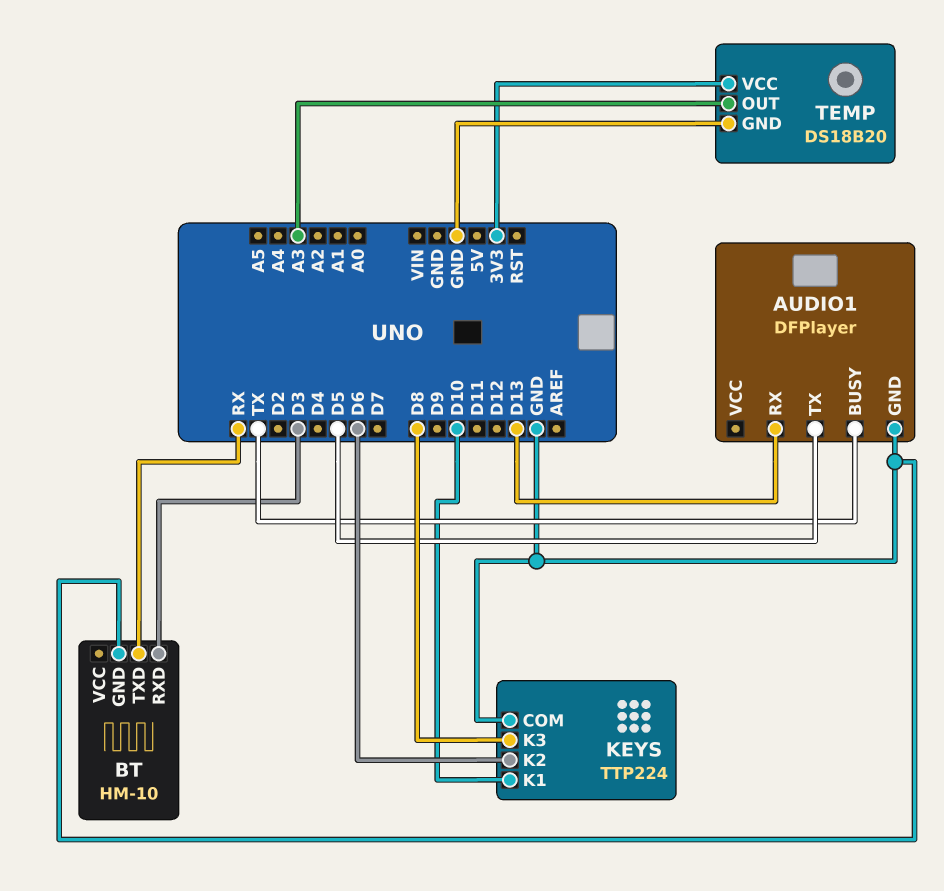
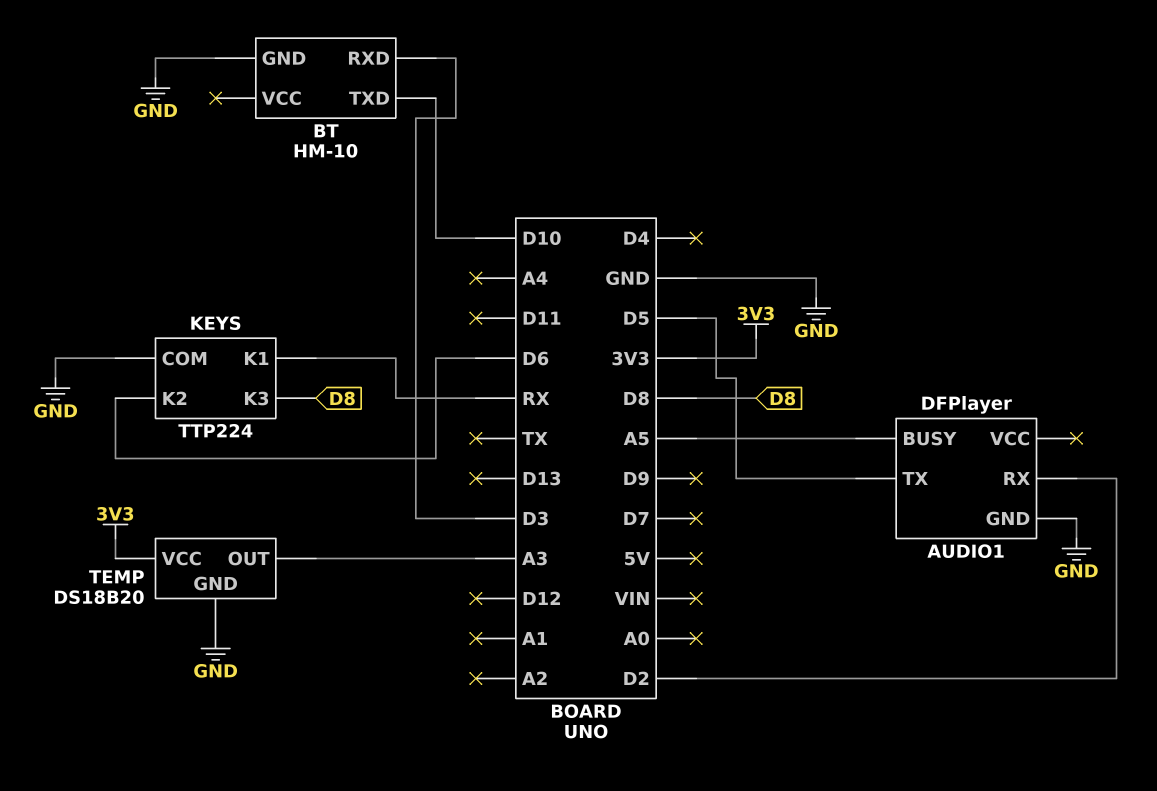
AUDIO1 pin BUSY: TX -> A5
AUDIO1 pin RX: D13 -> D2
BT pin TXD: RX -> D10
KEYS pin K1: D10 -> RX

